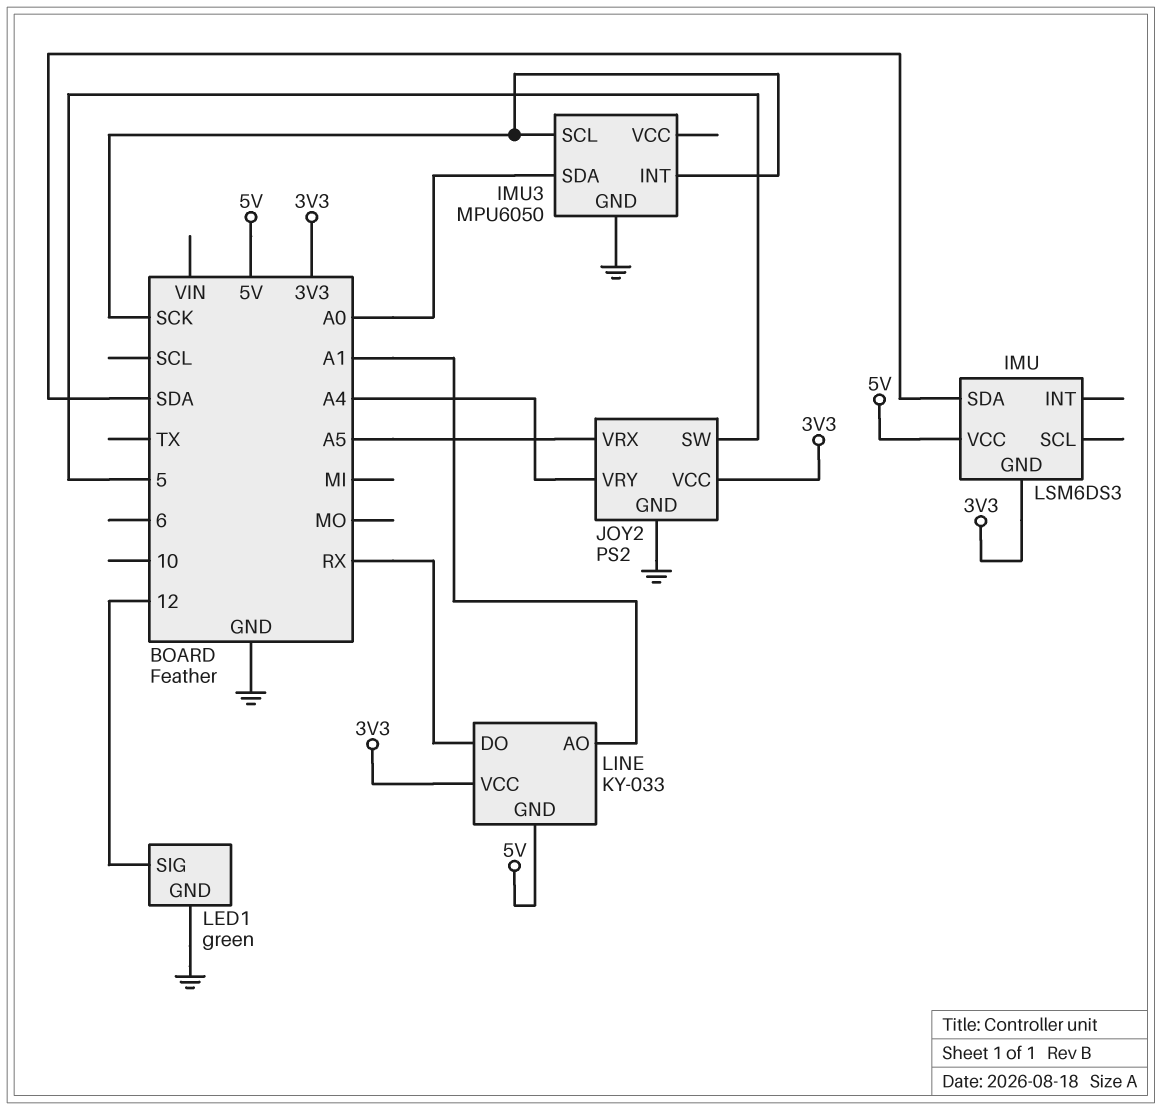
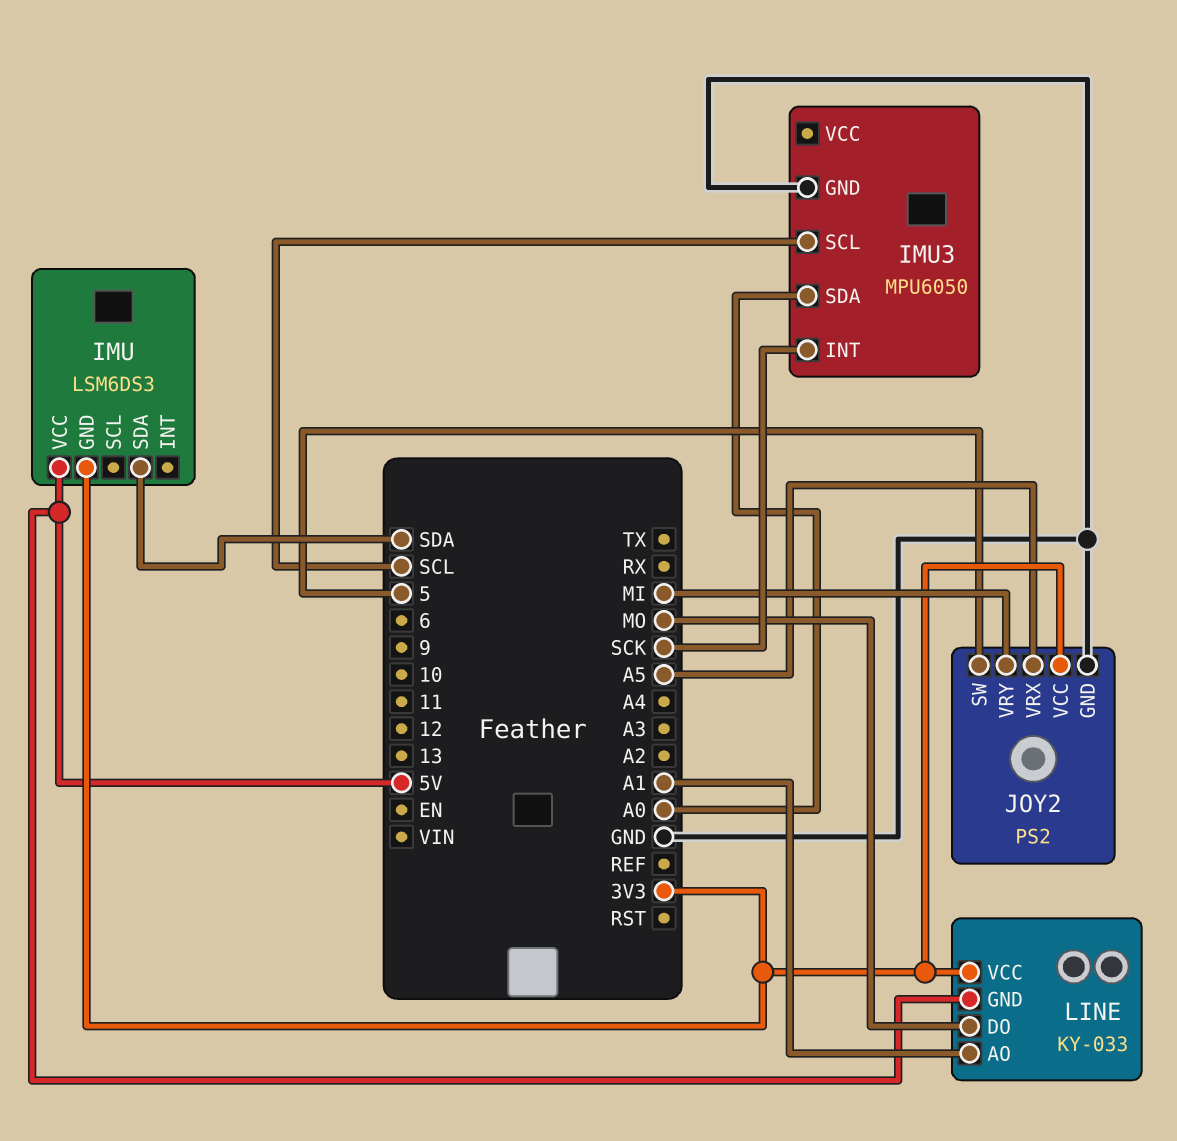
IMU3 pin SCL: SCK -> SCL
JOY2 pin VRY: A4 -> MI
LED1: green -> none
LED1 pin GND: GND -> none
LED1 pin SIG: 12 -> none
LINE pin DO: RX -> MO

